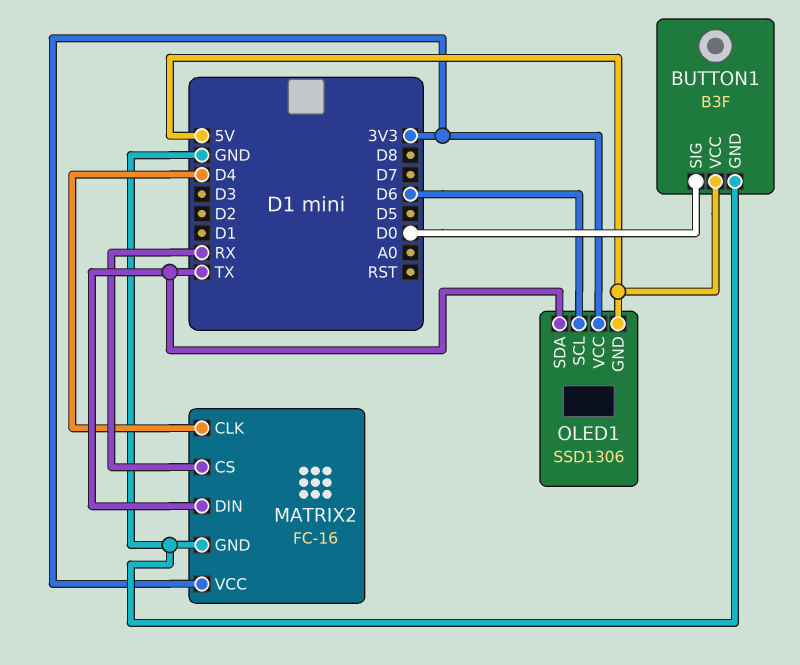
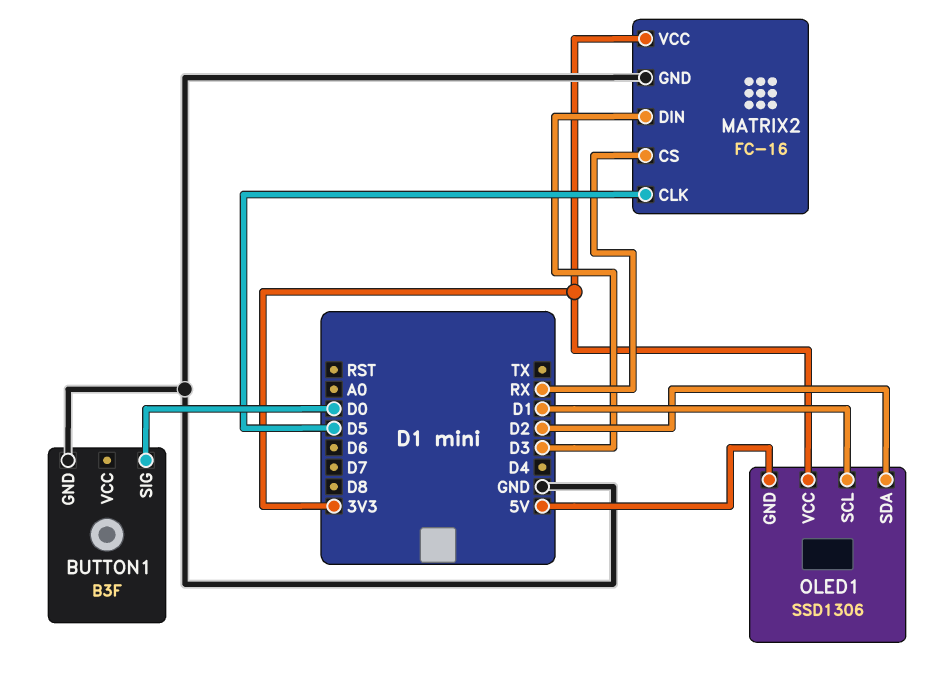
BUTTON1 pin VCC: 5V -> none
MATRIX2 pin CLK: D4 -> D5
MATRIX2 pin DIN: TX -> D3
OLED1 pin SCL: D6 -> D1
OLED1 pin SDA: TX -> D2

